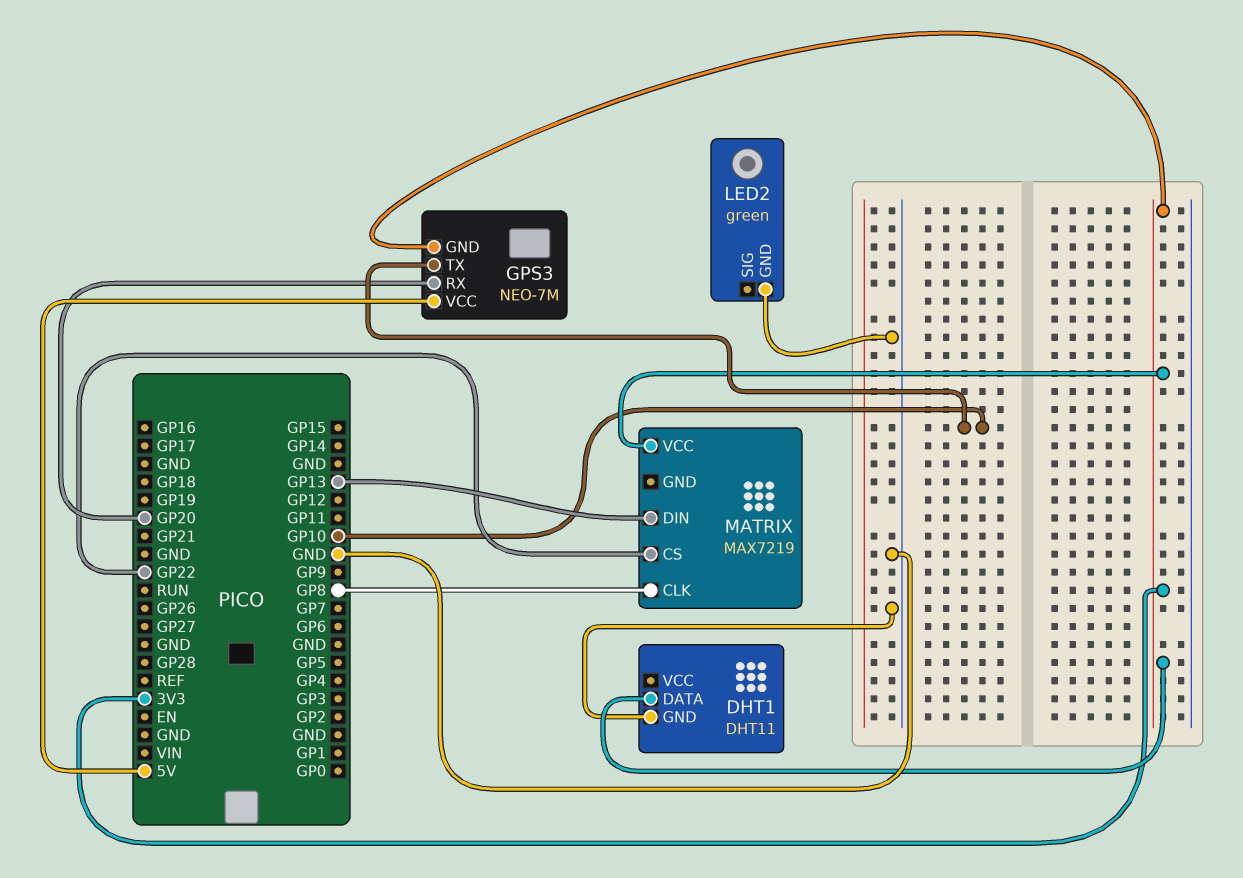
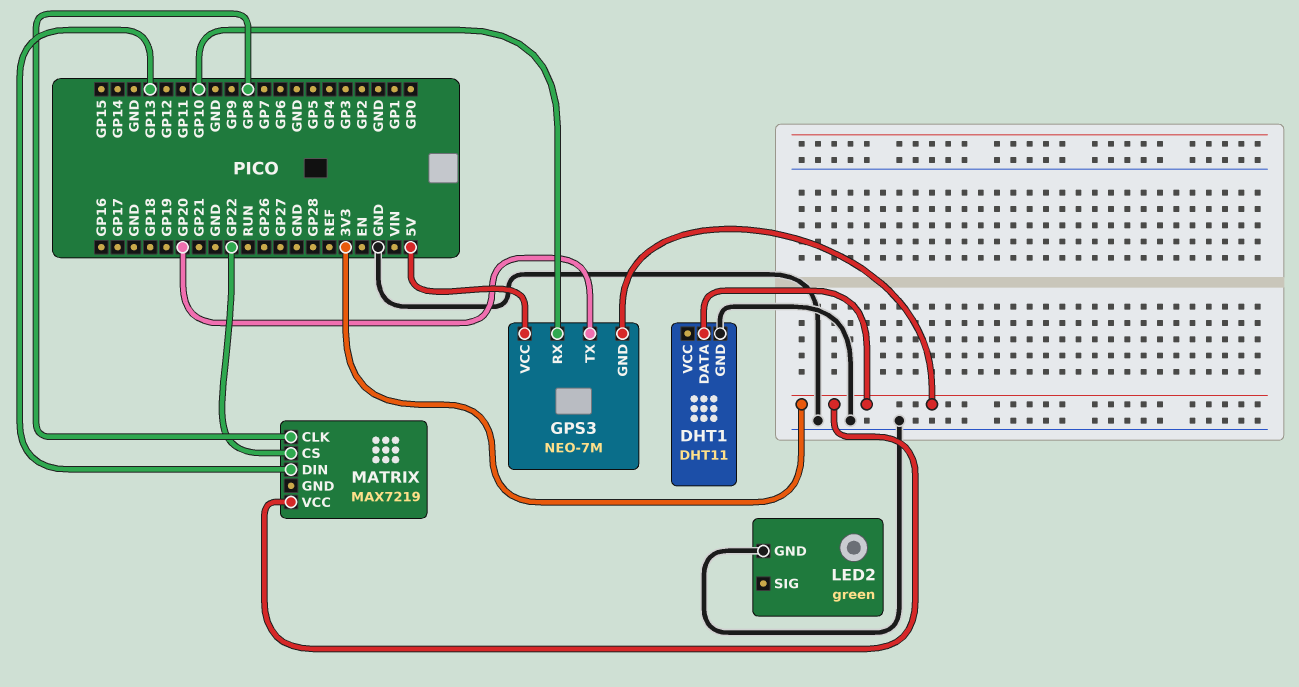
GPS3 pin RX: GP20 -> GP10
GPS3 pin TX: GP10 -> GP20

